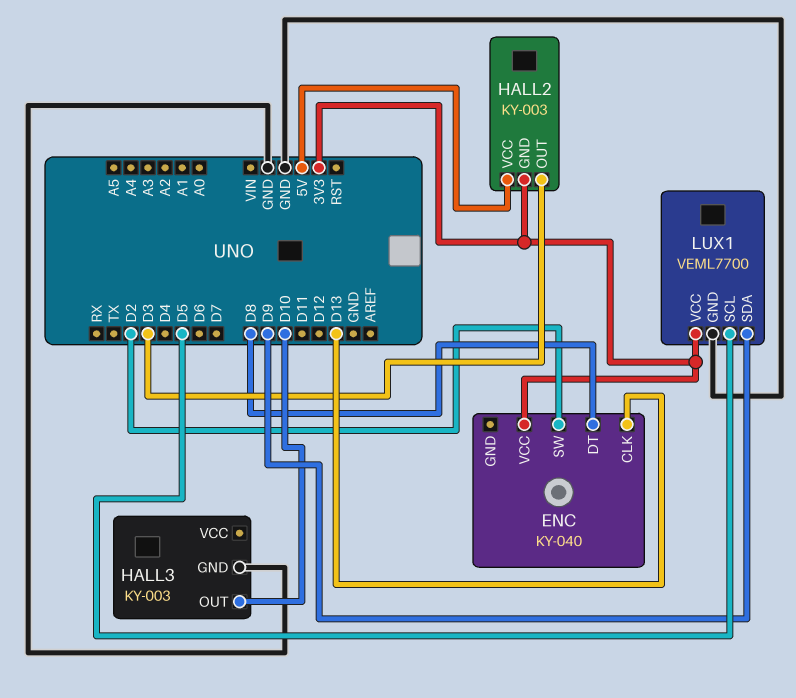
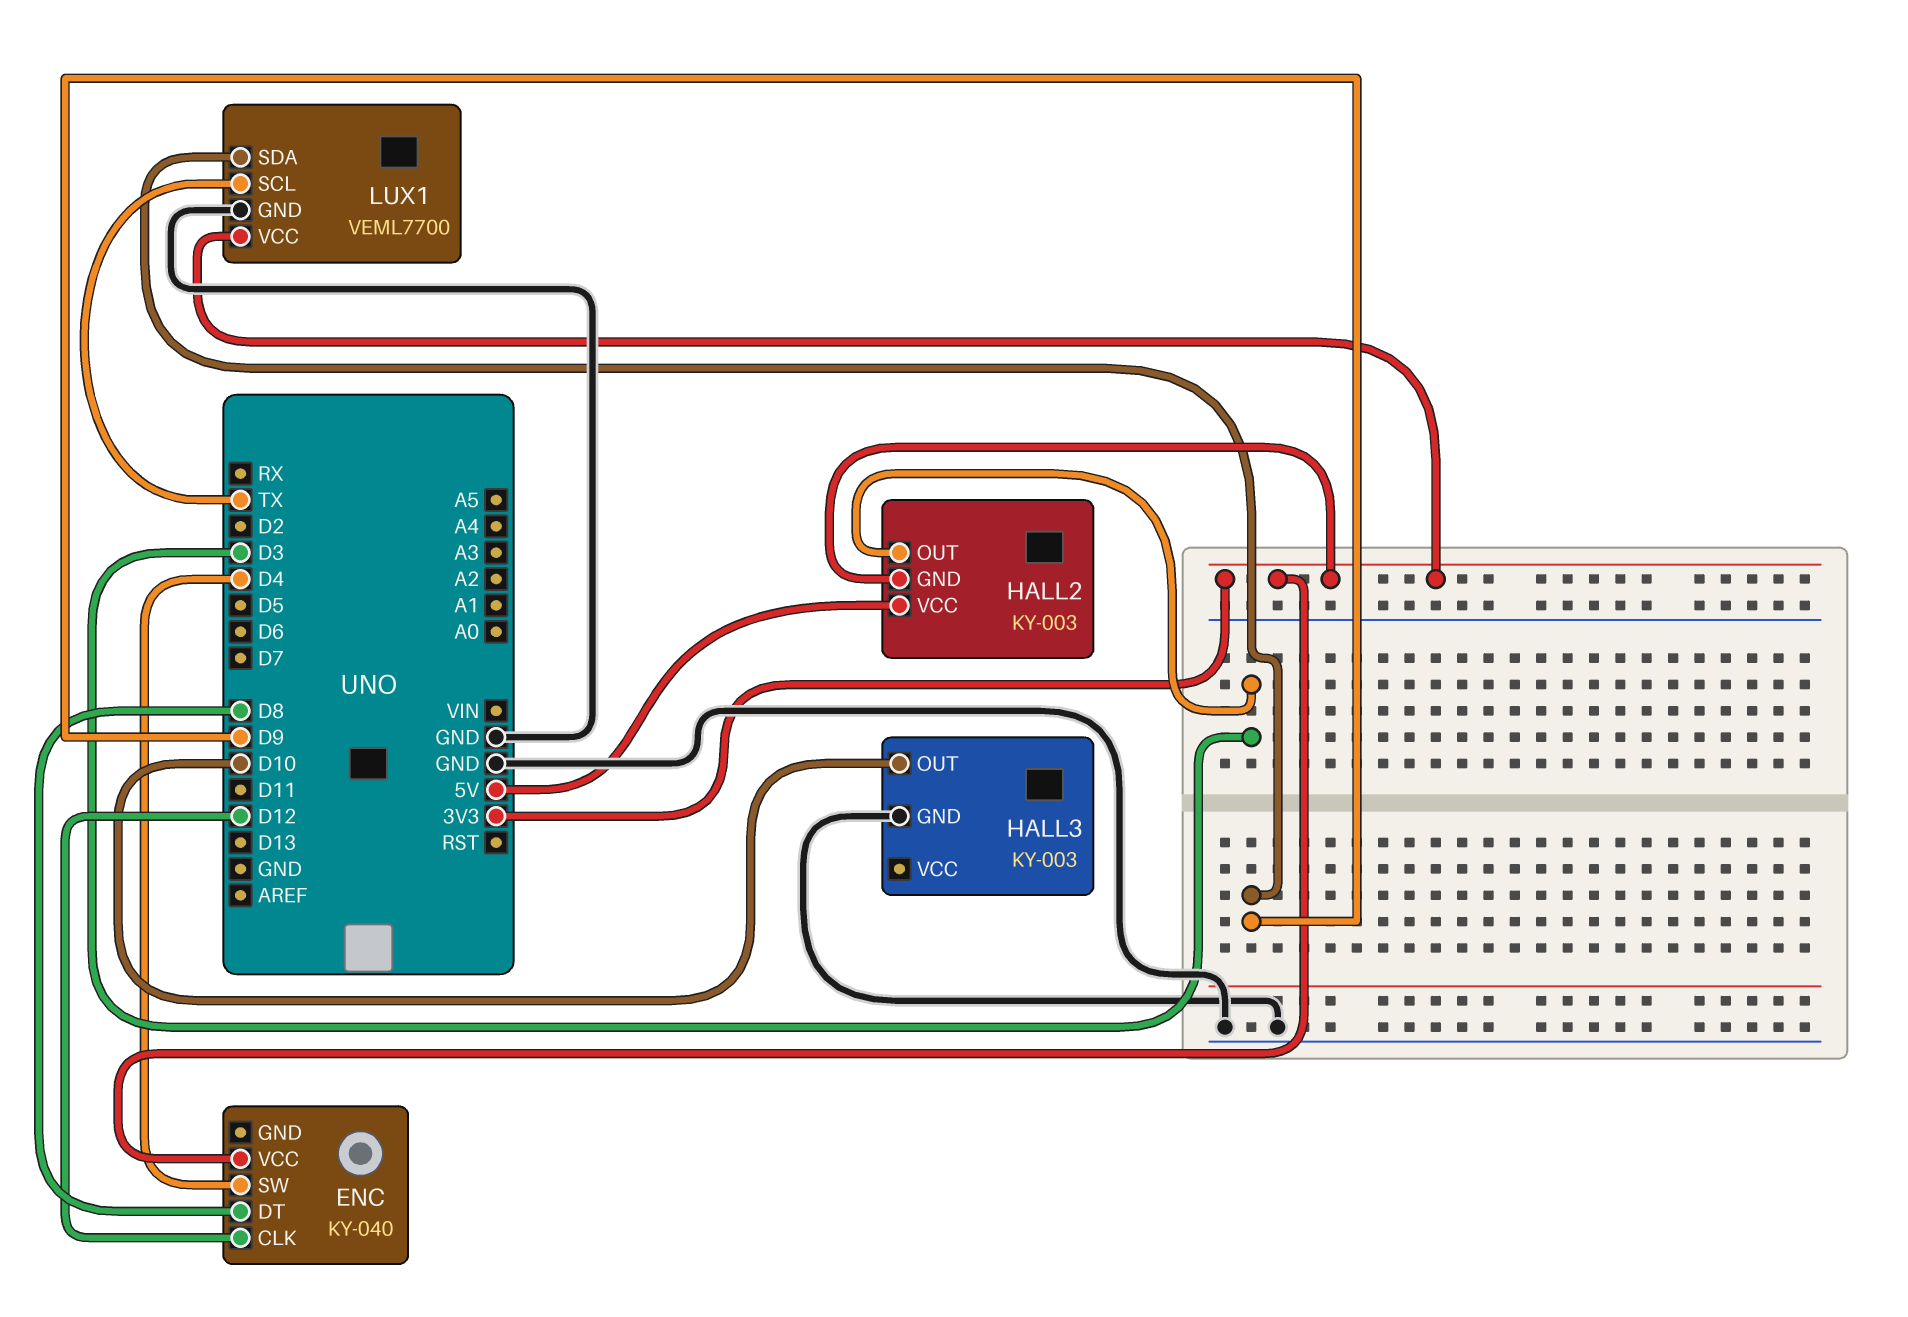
ENC pin CLK: D13 -> D12
ENC pin SW: D2 -> D4
LUX1 pin SCL: D5 -> TX

